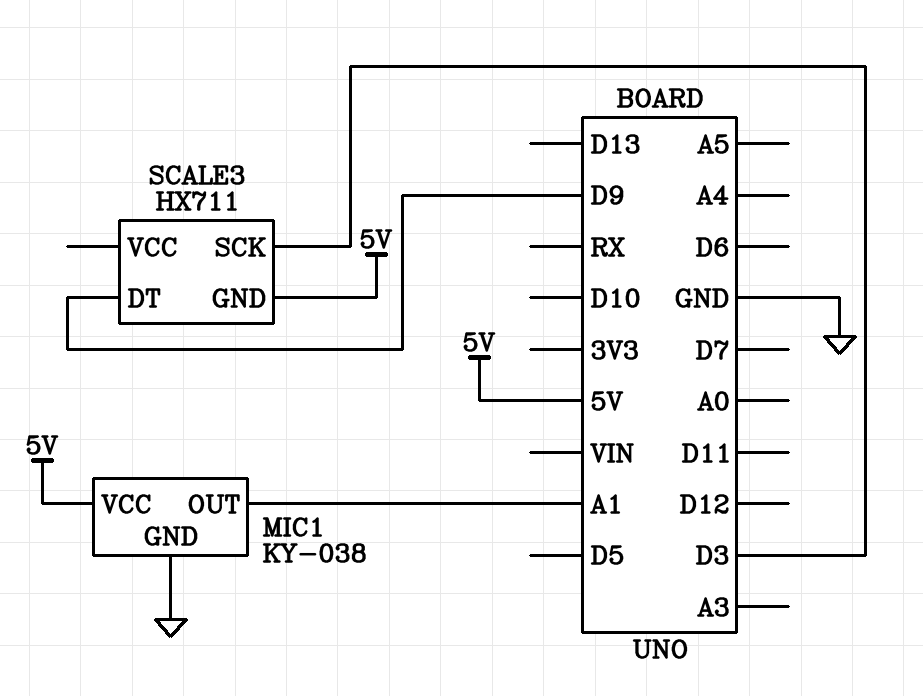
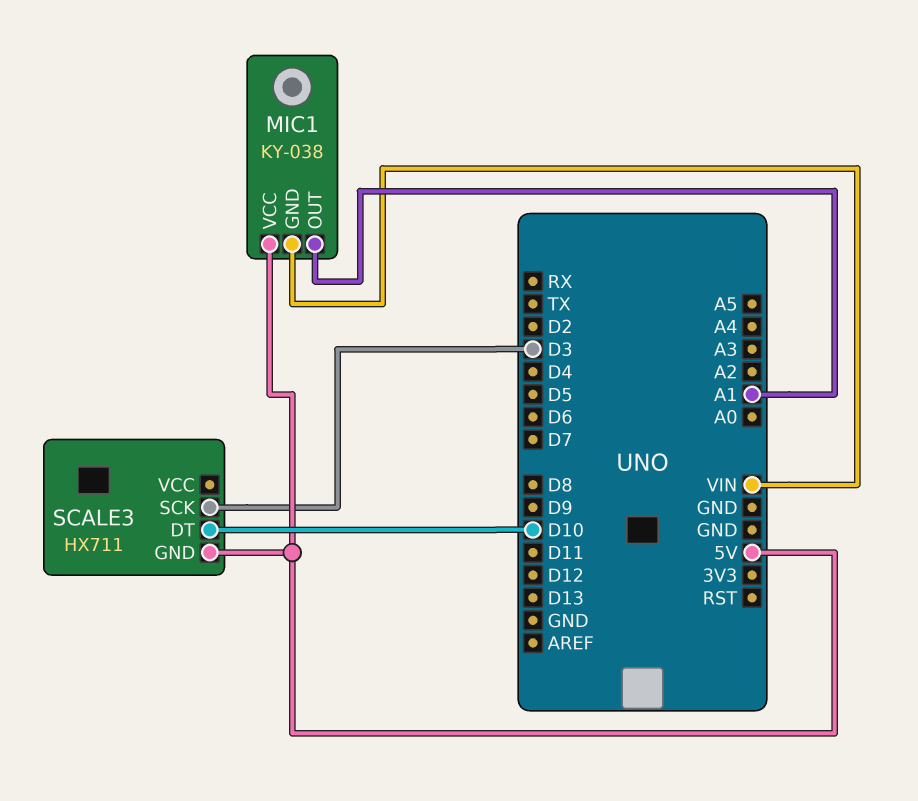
MIC1 pin GND: GND -> VIN
SCALE3 pin DT: D9 -> D10

